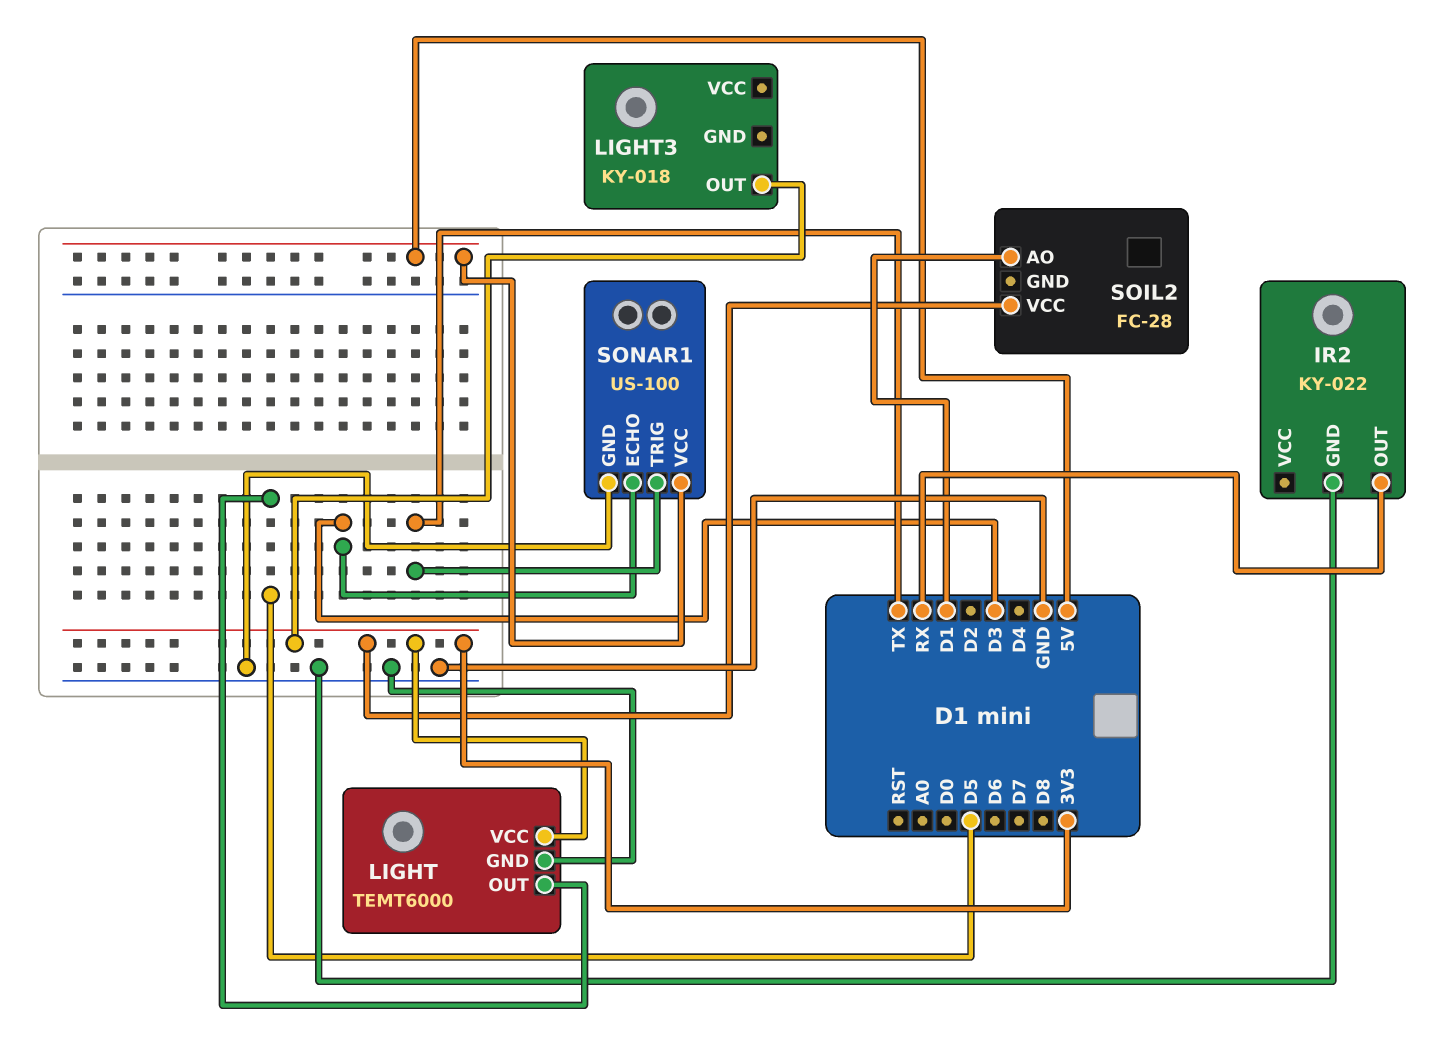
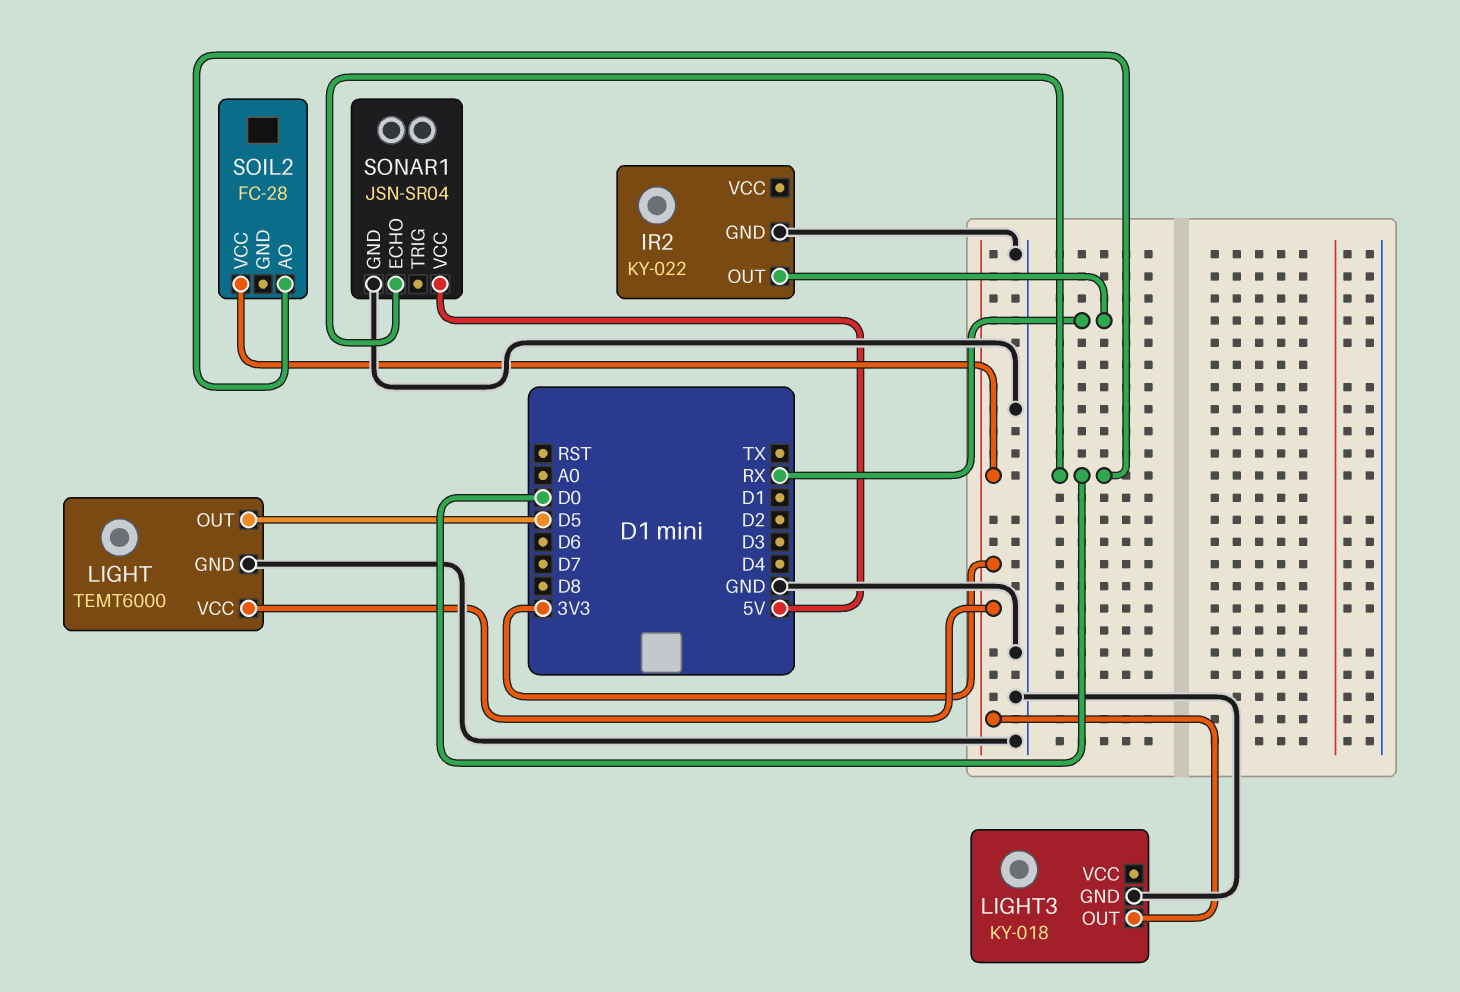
LIGHT3 pin GND: none -> GND
SOIL2 pin AO: D1 -> D0
SONAR1: US-100 -> JSN-SR04
SONAR1 pin ECHO: D3 -> D0
SONAR1 pin TRIG: TX -> none

